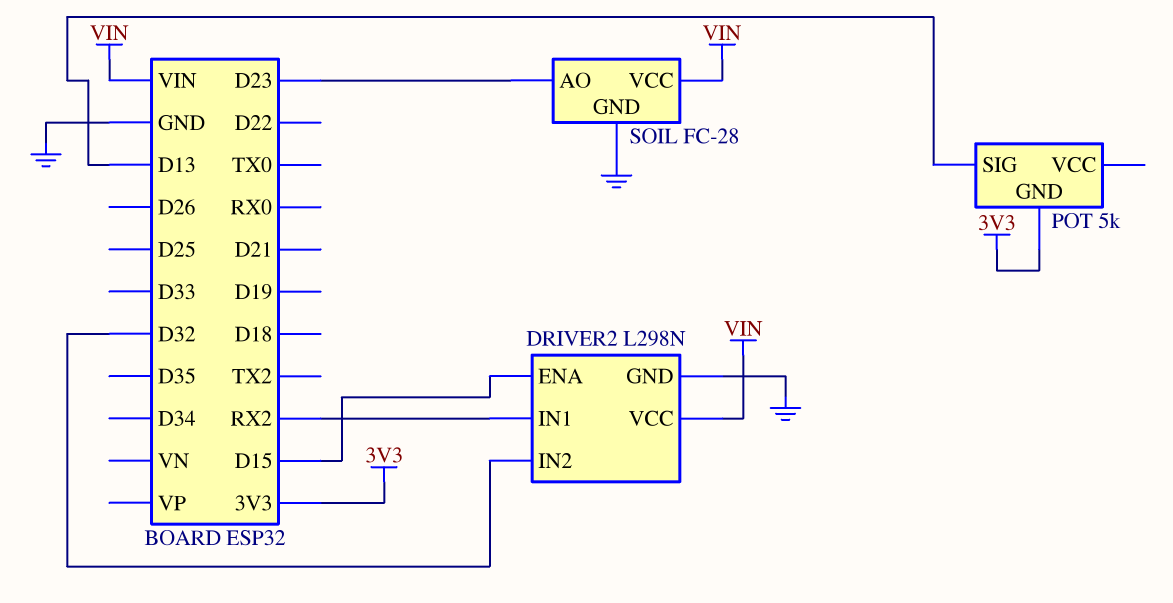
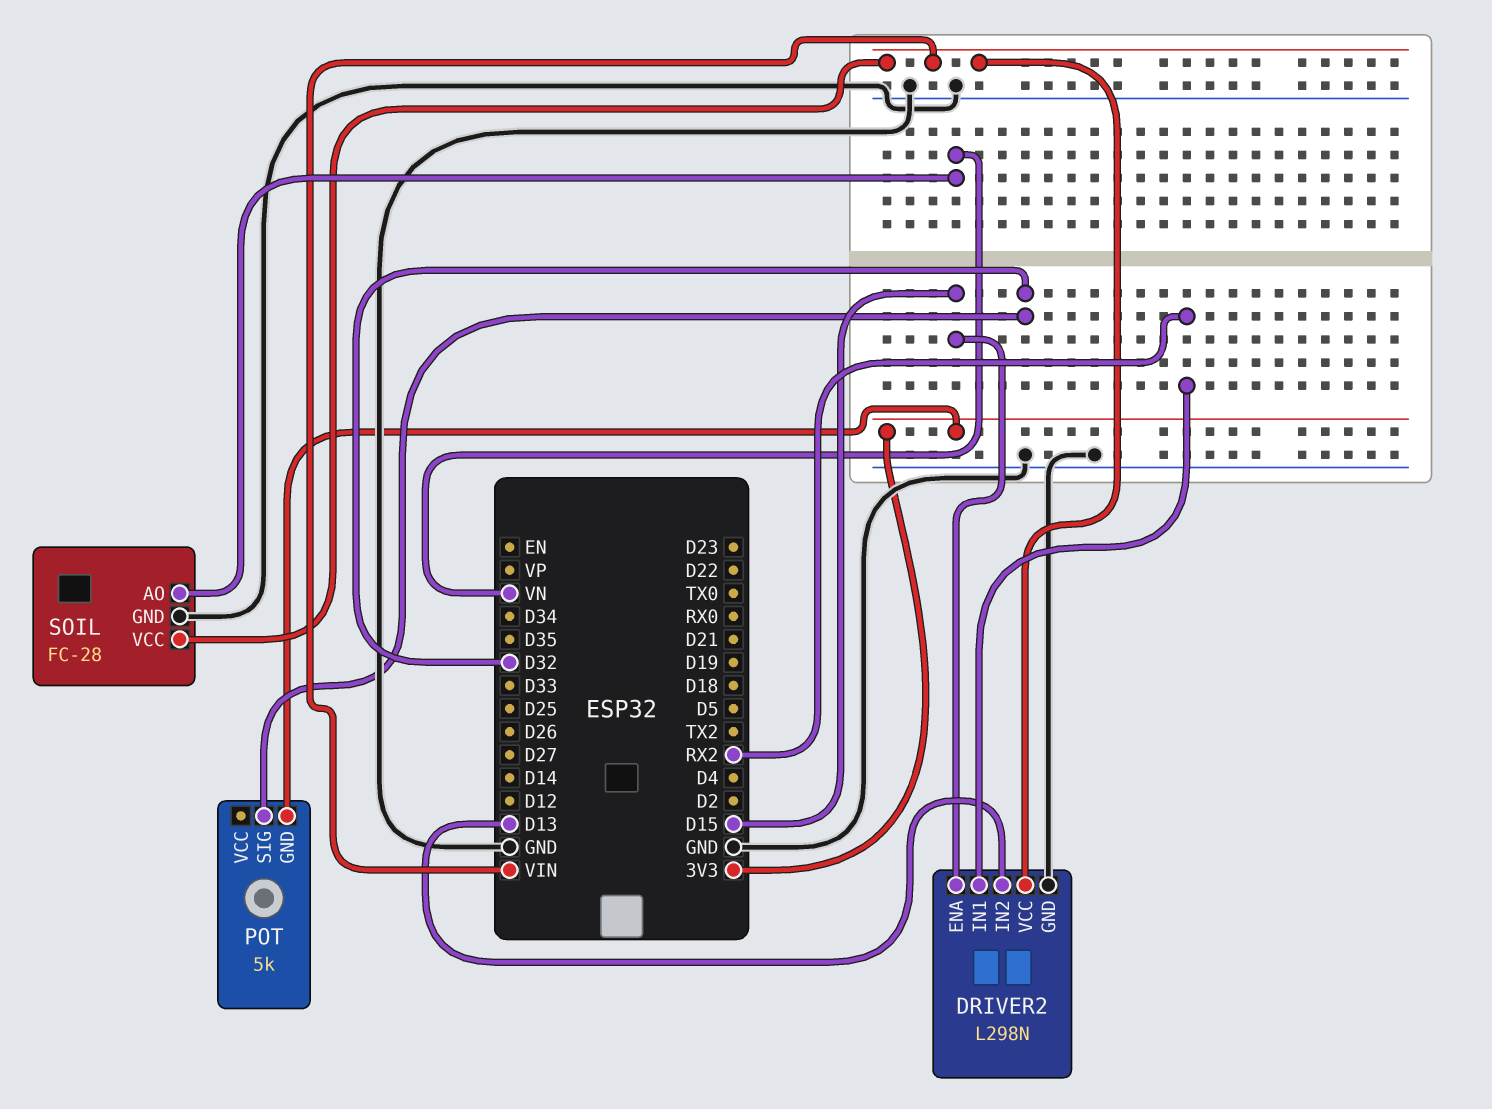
DRIVER2 pin IN2: D32 -> D13
POT pin SIG: D13 -> D32
SOIL pin AO: D23 -> VN

